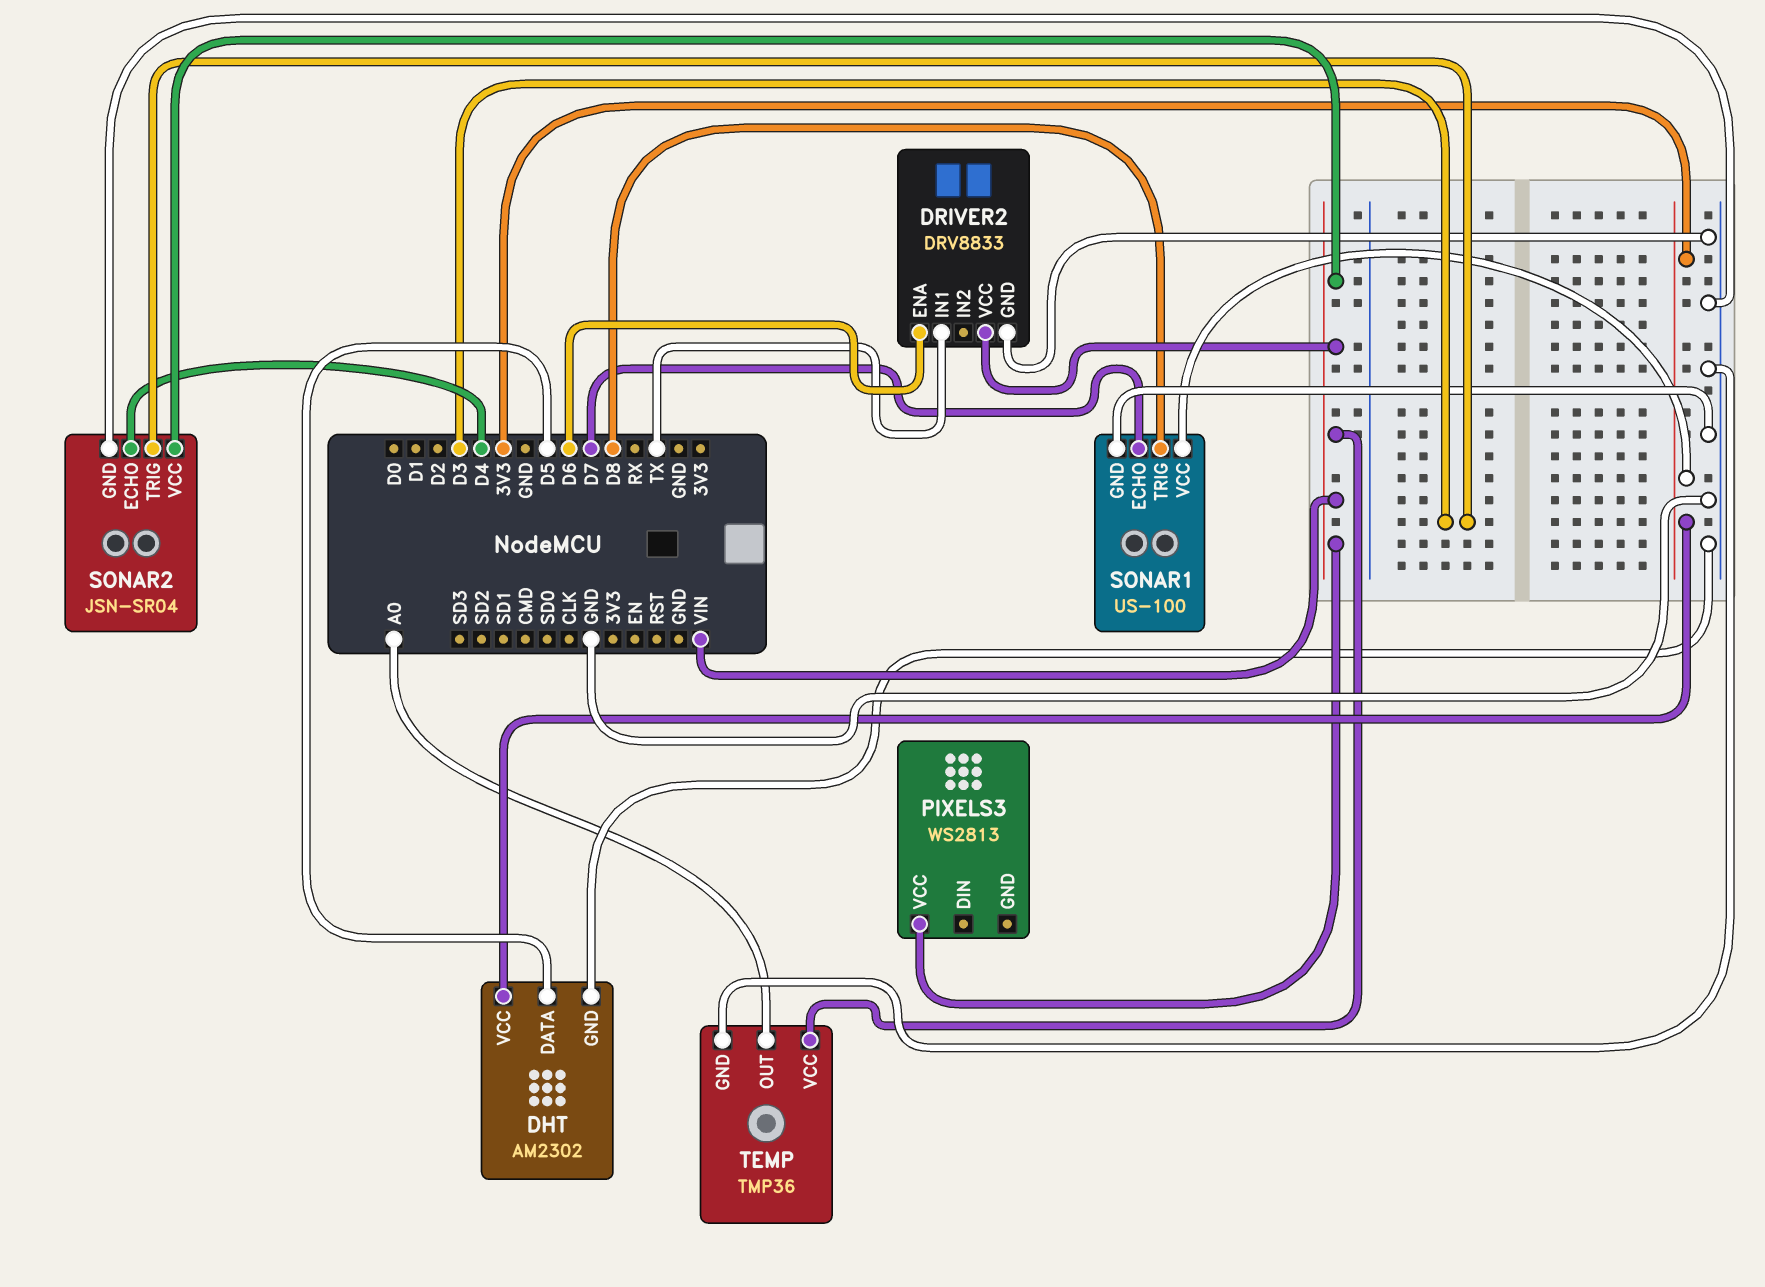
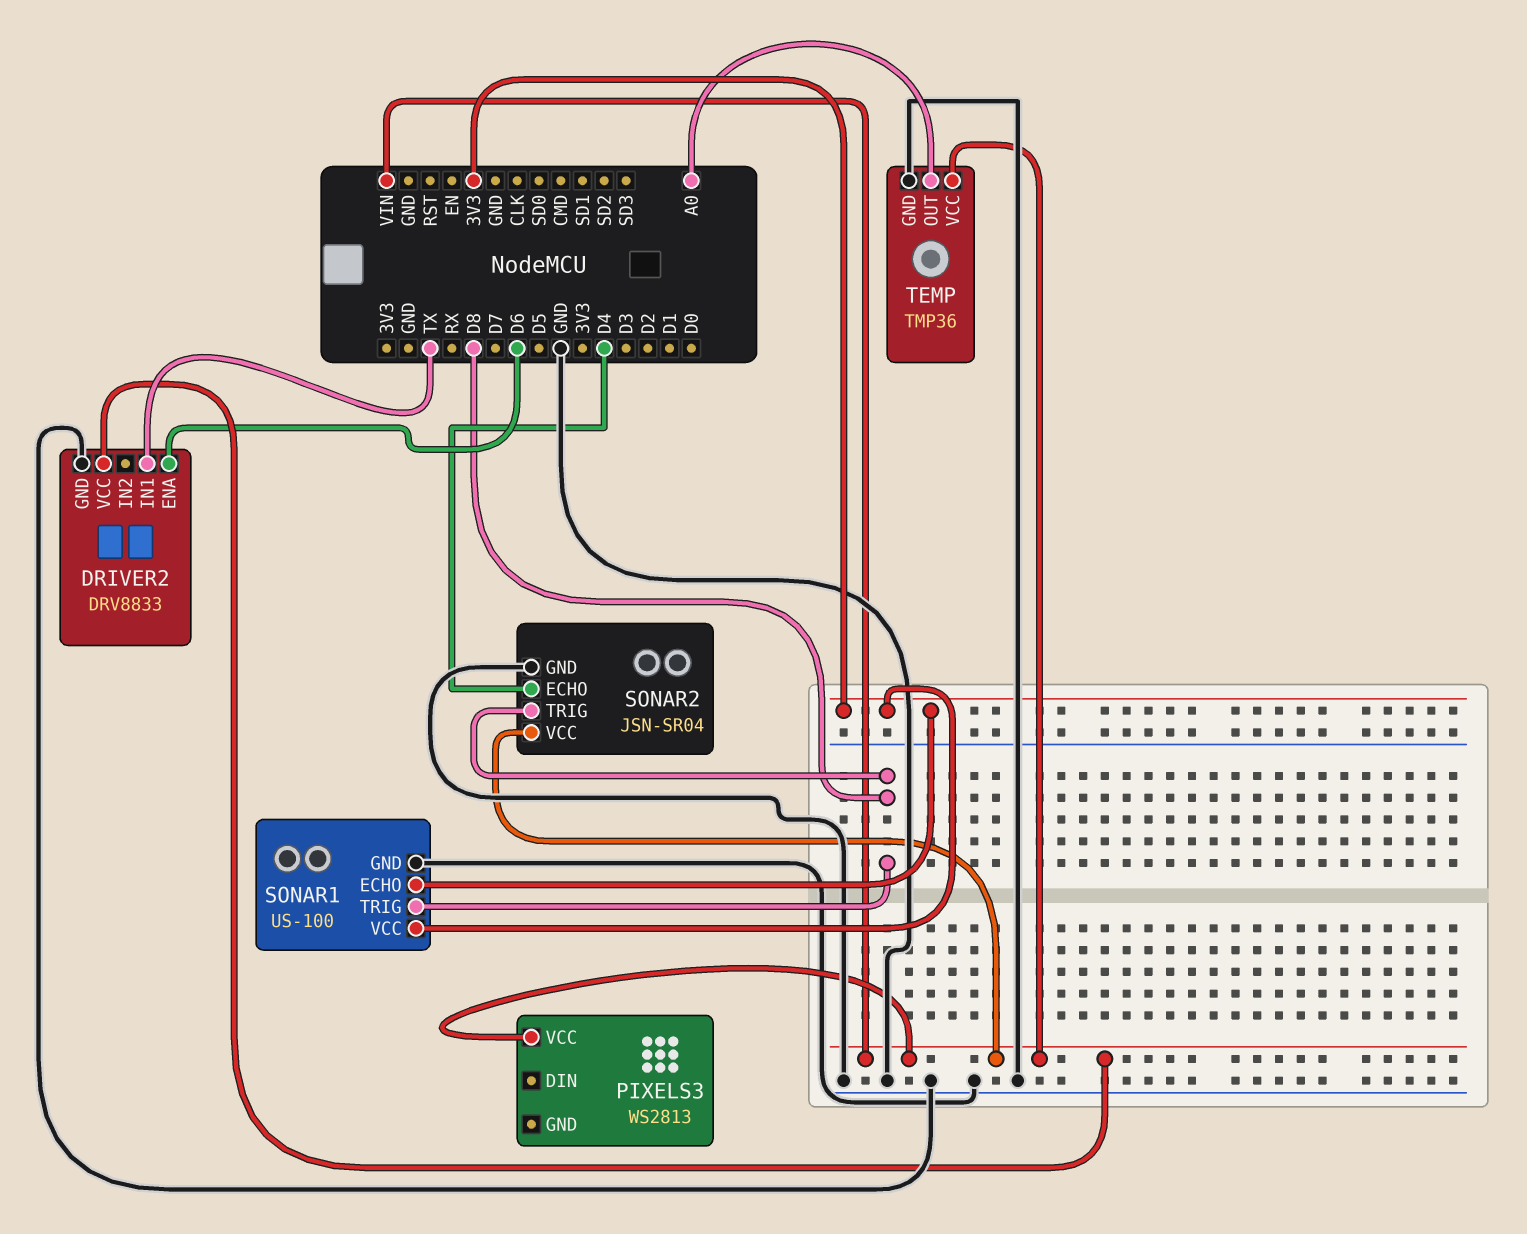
DHT: AM2302 -> none
DHT pin DATA: D5 -> none
DHT pin GND: GND -> none
DHT pin VCC: 3V3 -> none
SONAR1 pin ECHO: D7 -> 3V3
SONAR2 pin TRIG: D3 -> D8

